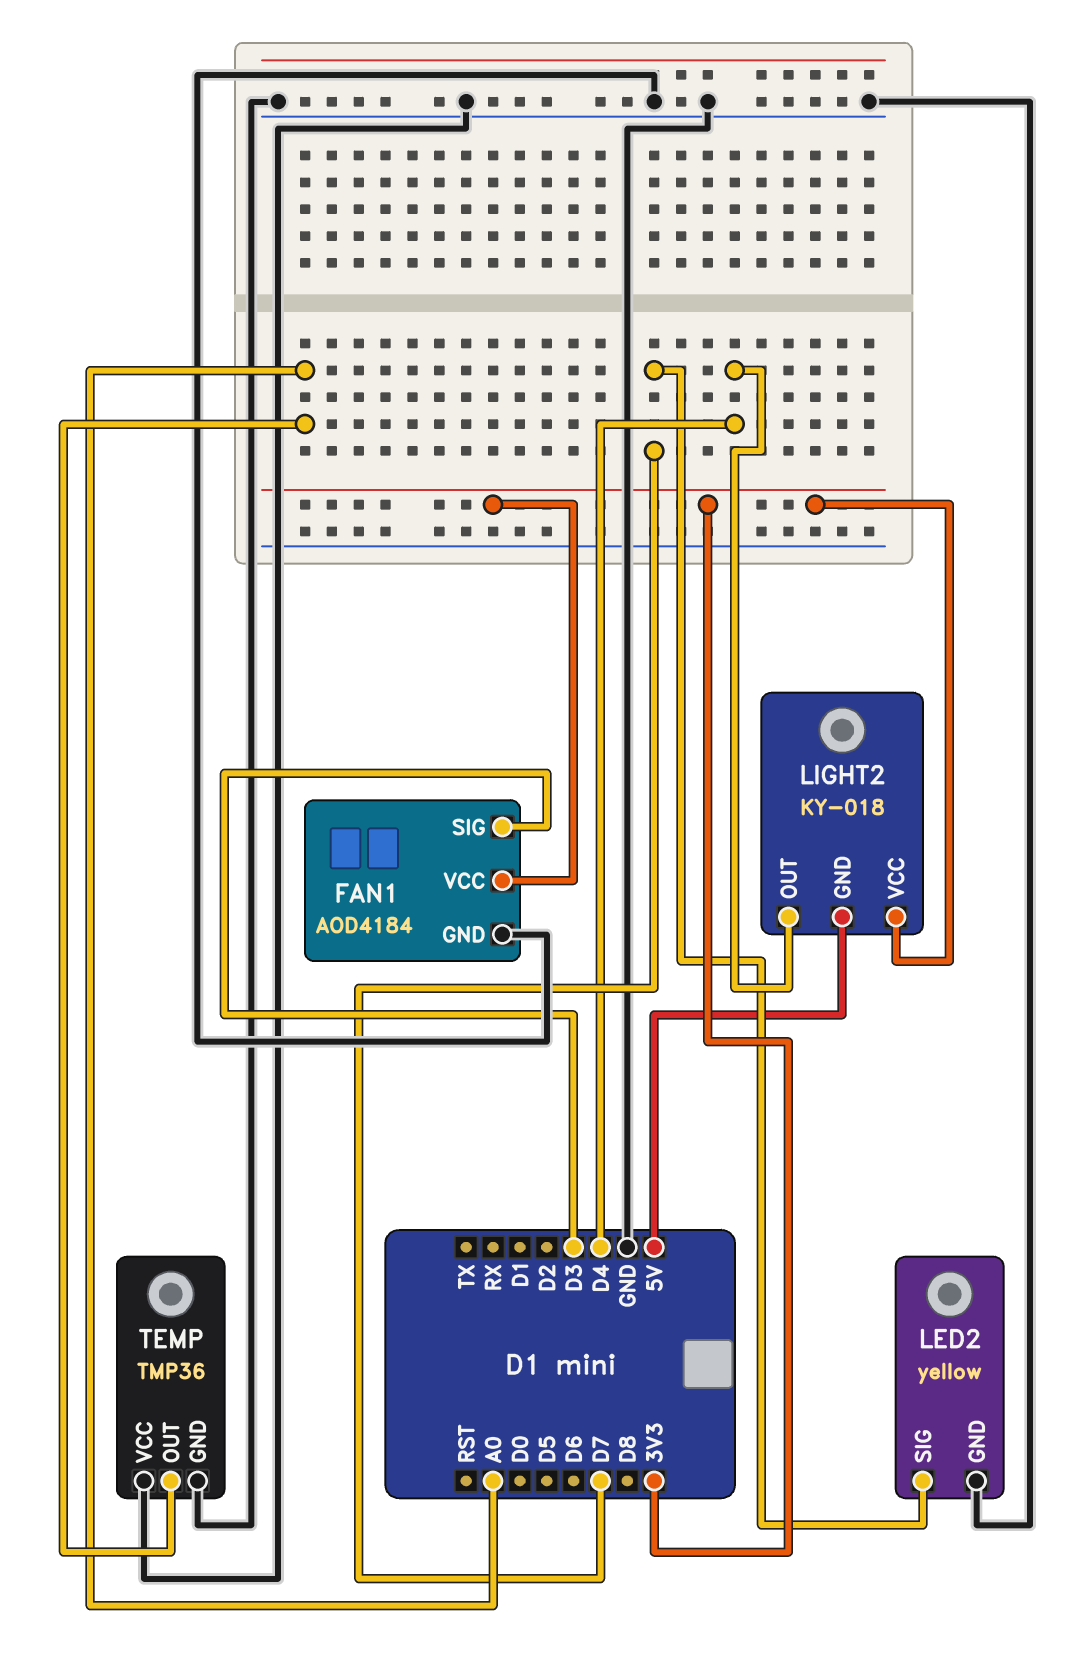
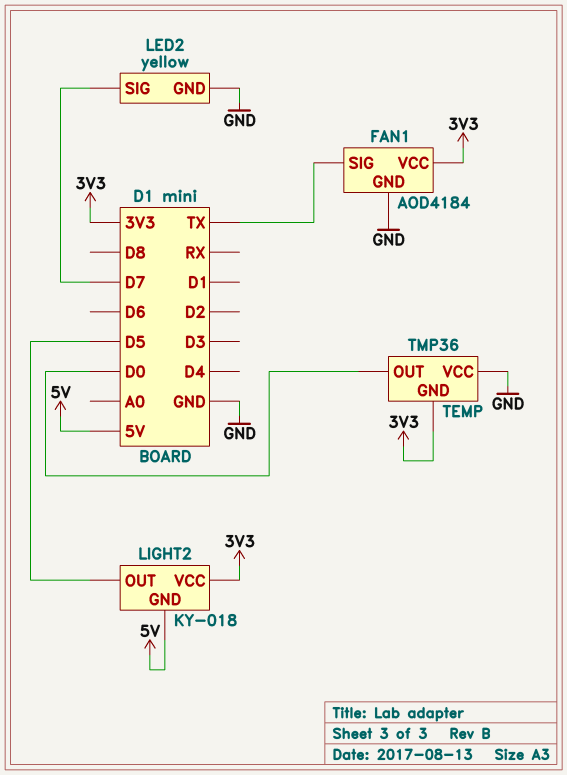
FAN1 pin SIG: D3 -> TX
LIGHT2 pin OUT: D4 -> D5
TEMP pin GND: GND -> 3V3
TEMP pin OUT: A0 -> D0

